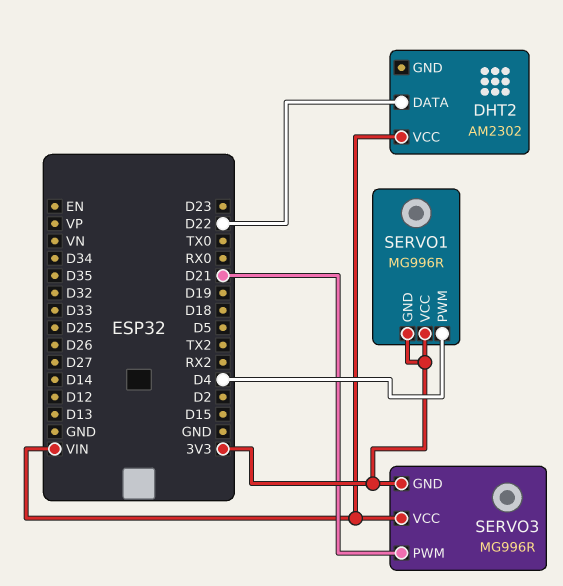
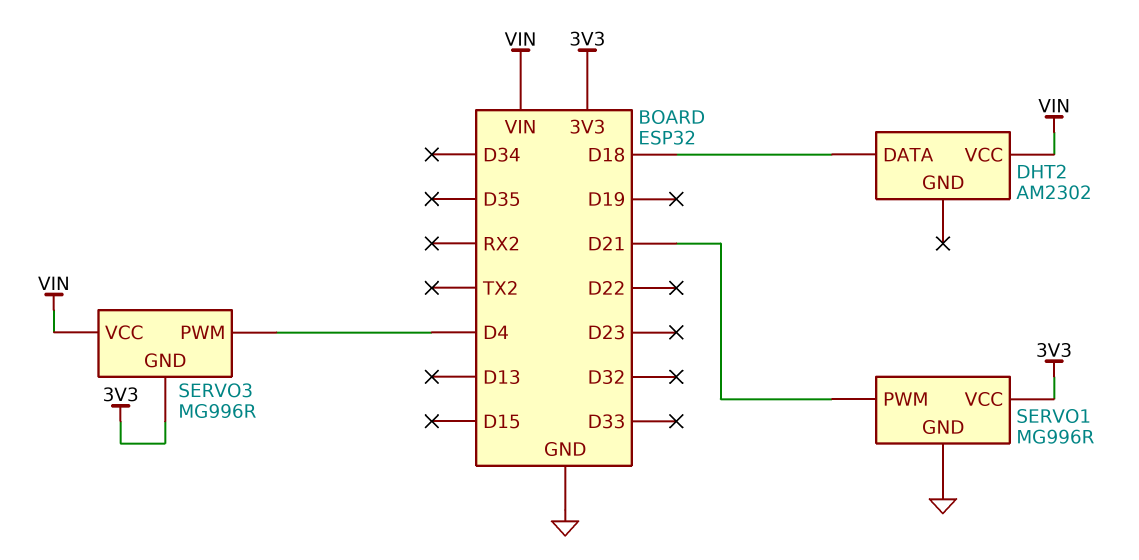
DHT2 pin DATA: D22 -> D18
SERVO1 pin GND: 3V3 -> GND
SERVO1 pin PWM: D4 -> D21
SERVO3 pin PWM: D21 -> D4

